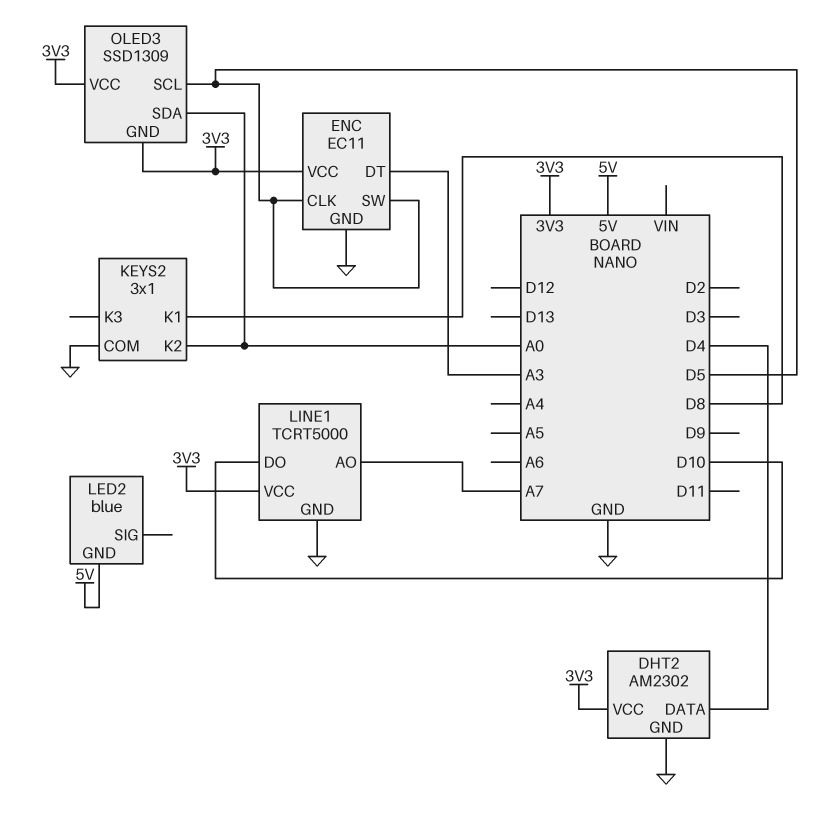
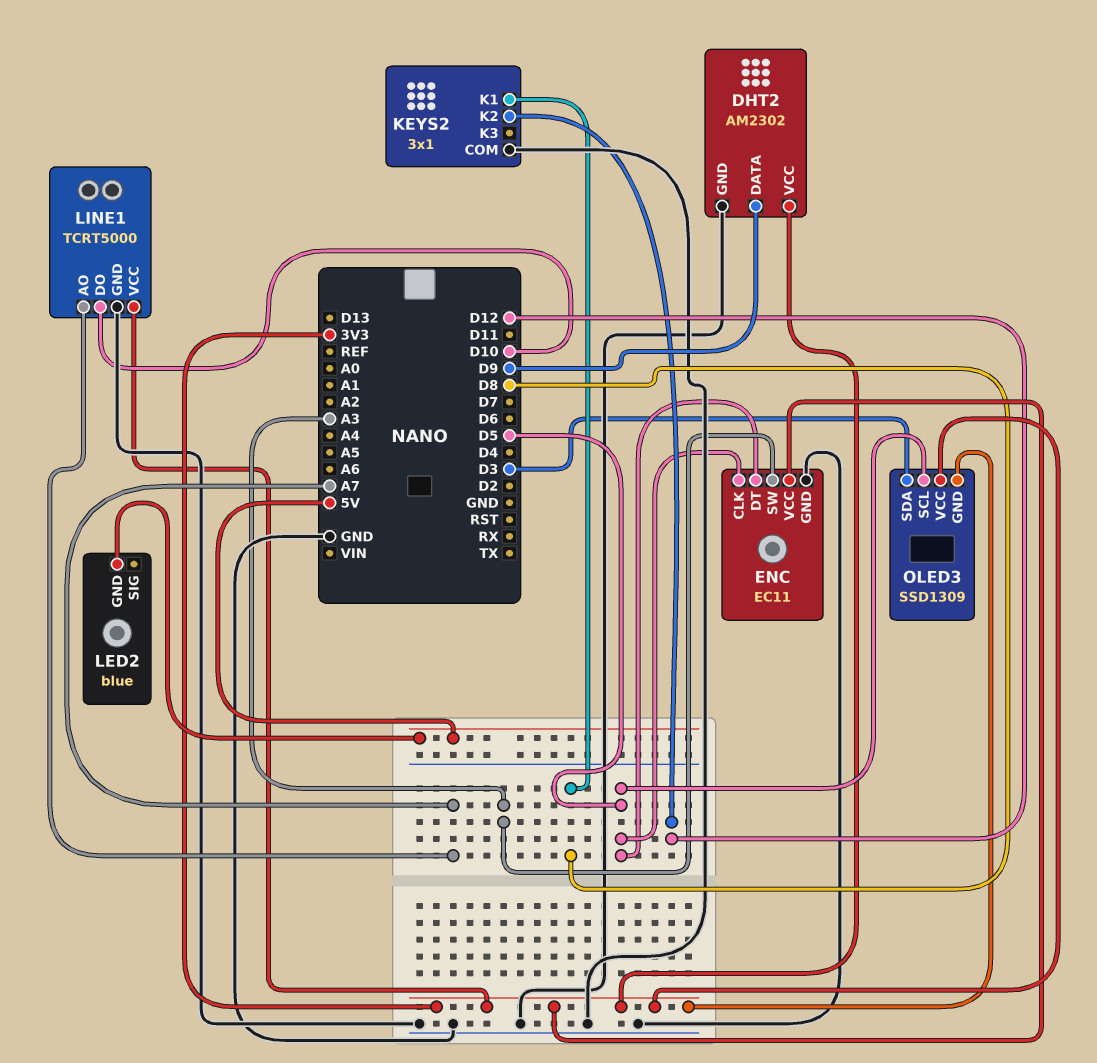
DHT2 pin DATA: D4 -> D9
ENC pin DT: A3 -> D5
ENC pin SW: D5 -> A3
KEYS2 pin K2: A0 -> D12
OLED3 pin SDA: A0 -> D3

